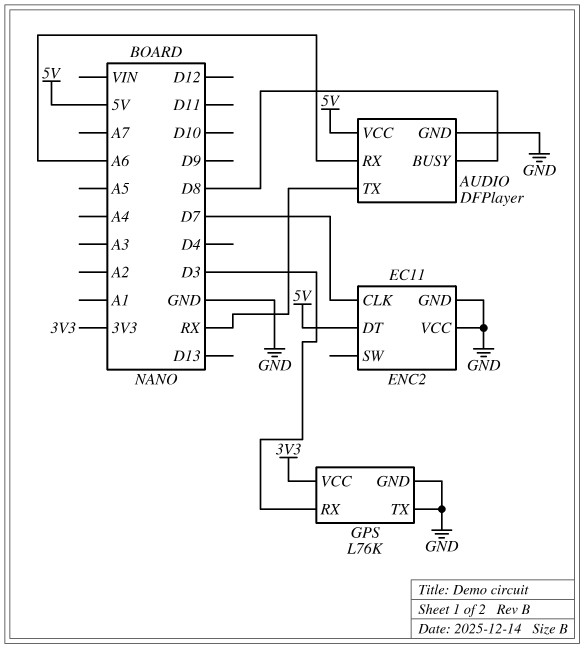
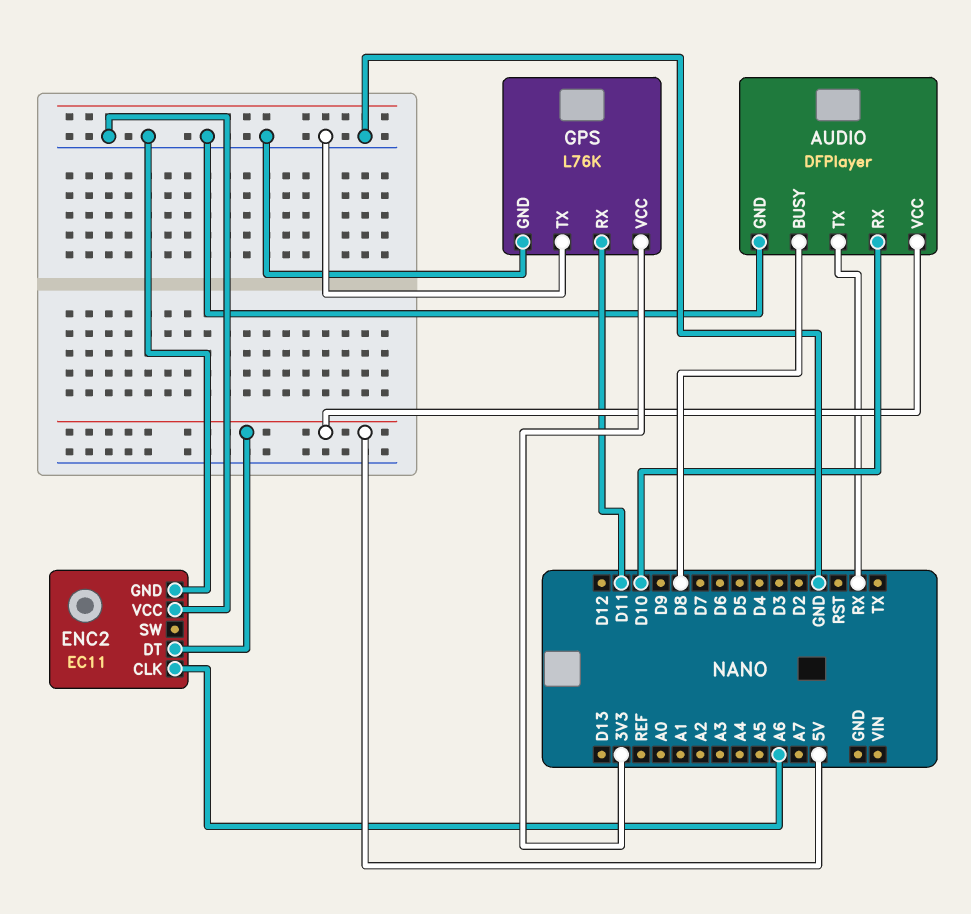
AUDIO pin RX: A6 -> D10
ENC2 pin CLK: D7 -> A6
GPS pin RX: D3 -> D11

